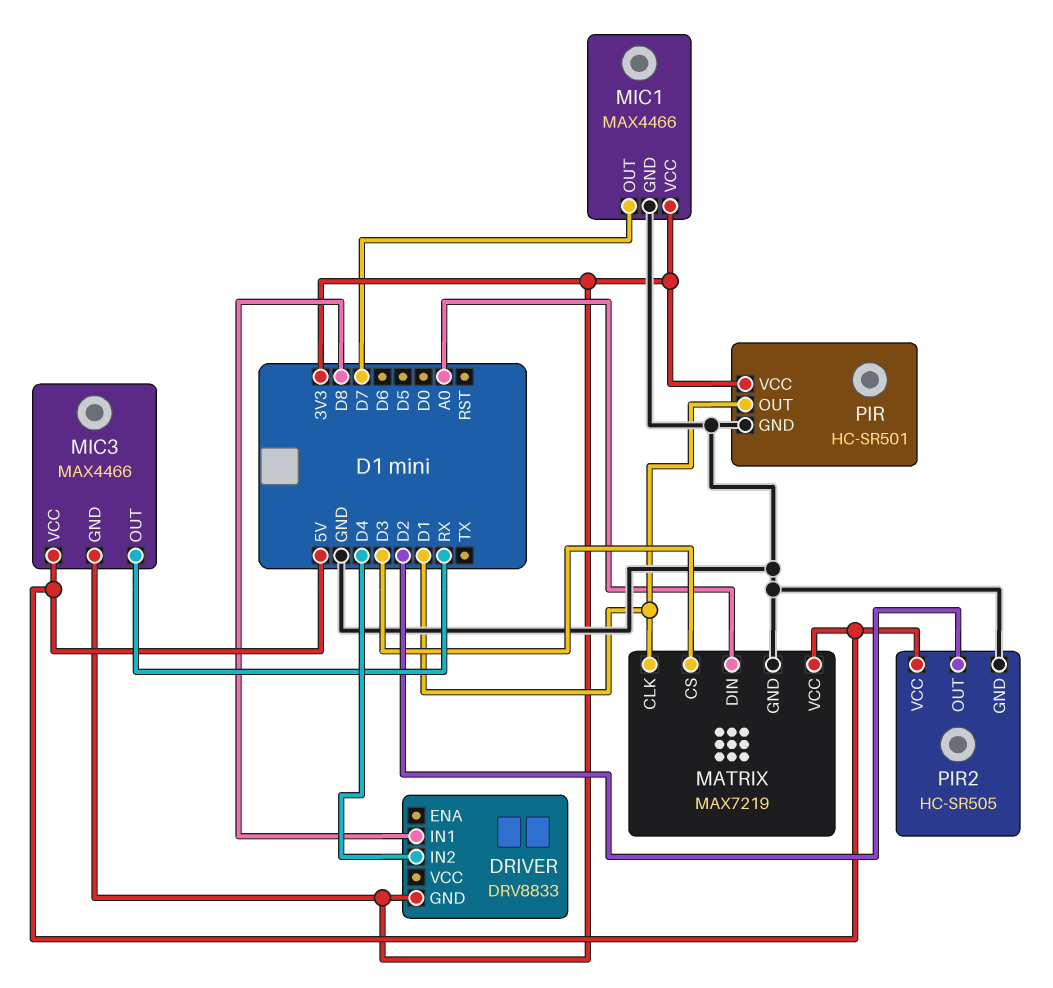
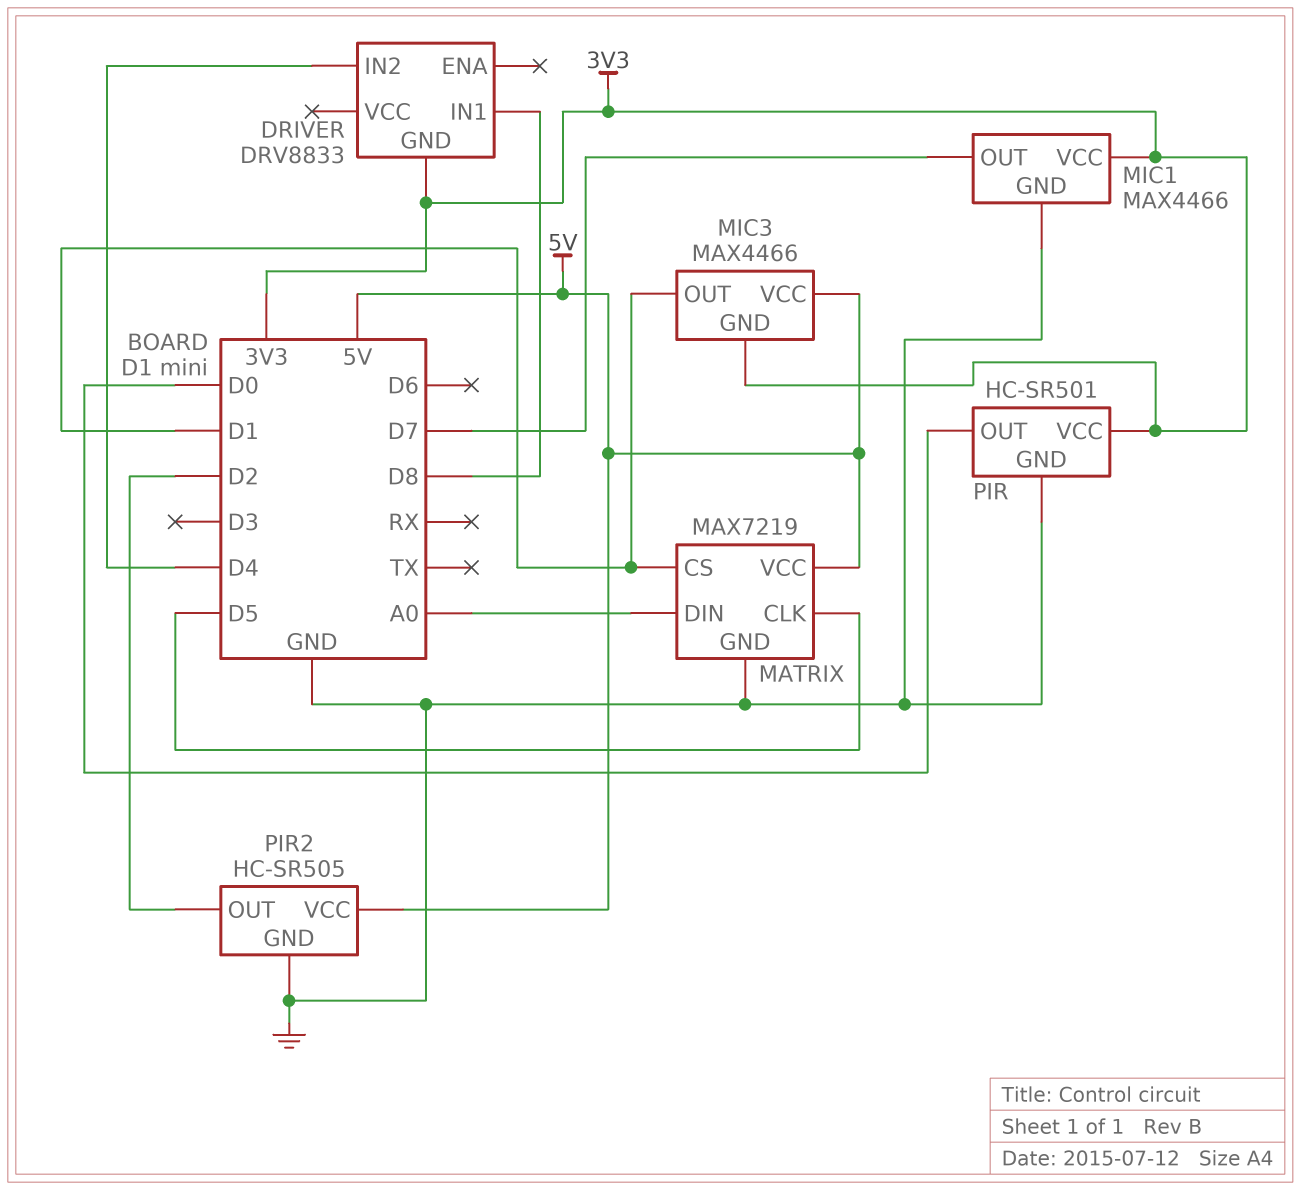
MATRIX pin CLK: D1 -> D5
MATRIX pin CS: D3 -> D1
MIC3 pin OUT: RX -> D1
PIR pin OUT: D1 -> D0

